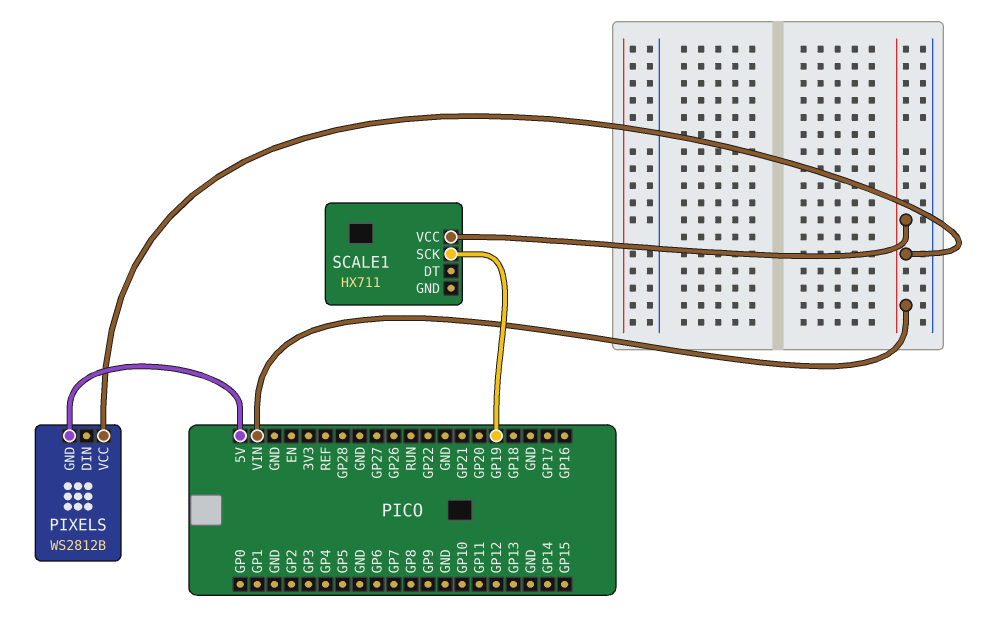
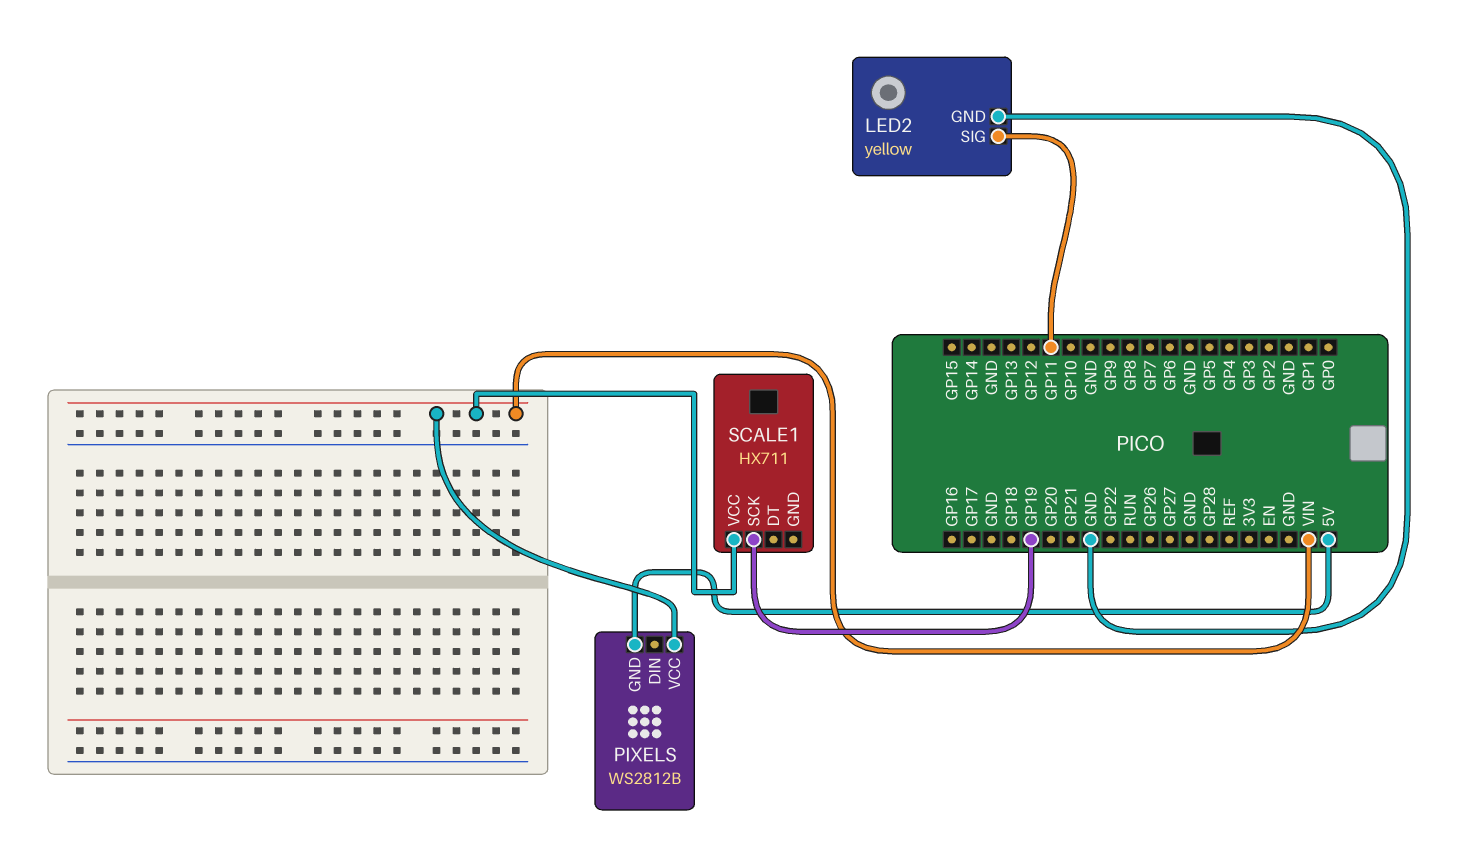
LED2: none -> yellow
LED2 pin GND: none -> GND
LED2 pin SIG: none -> GP11

